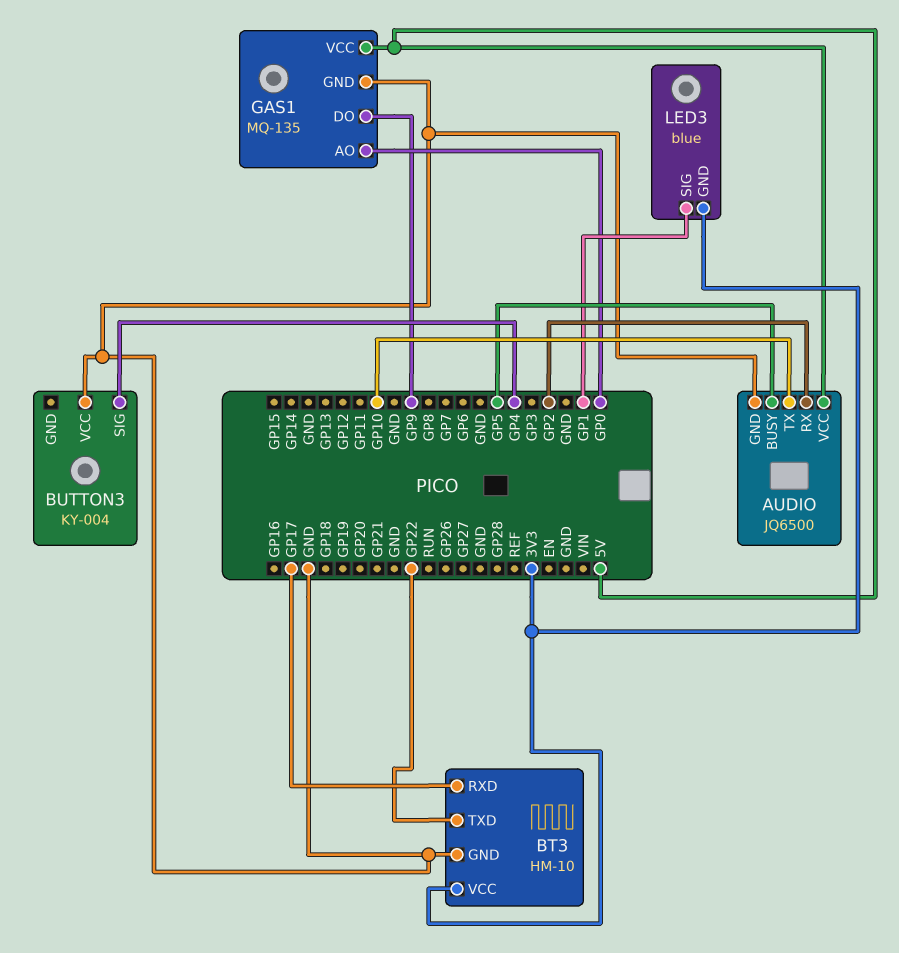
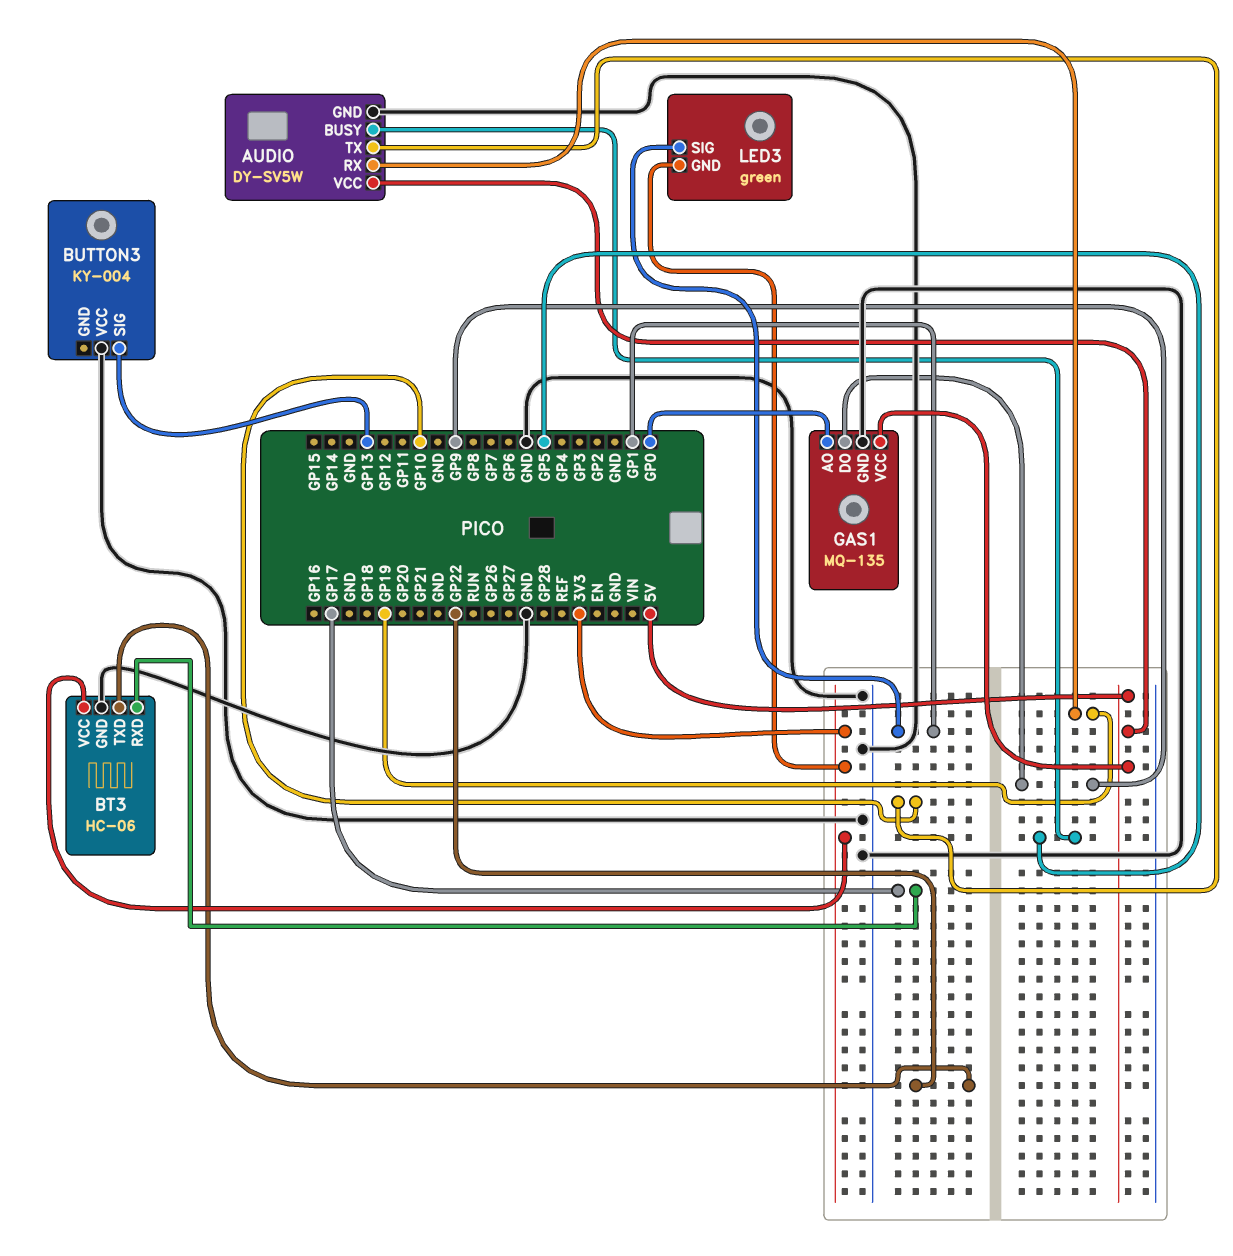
AUDIO: JQ6500 -> DY-SV5W
AUDIO pin RX: GP2 -> GP19
BT3: HM-10 -> HC-06
BUTTON3 pin SIG: GP4 -> GP13
LED3: blue -> green

